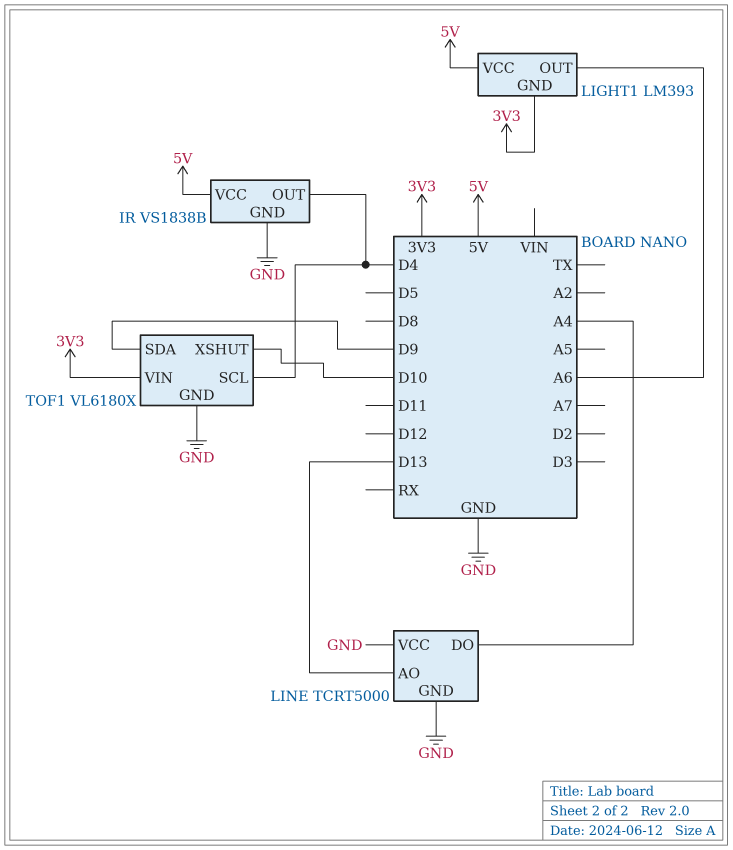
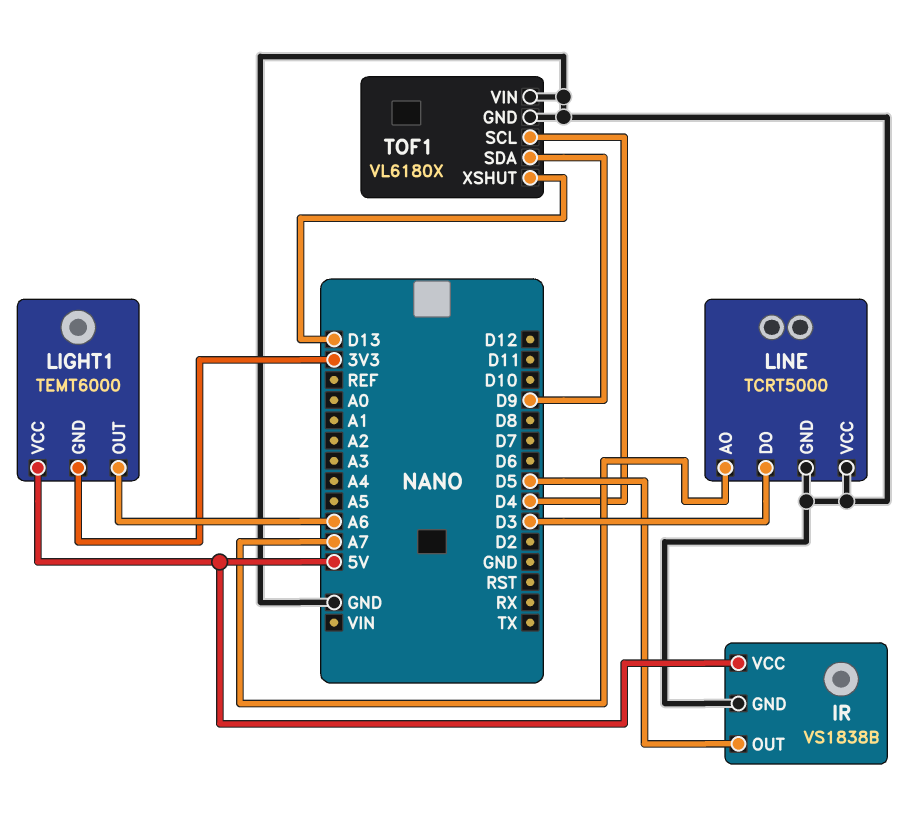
IR pin OUT: D4 -> D5
LIGHT1: LM393 -> TEMT6000
LINE pin AO: D13 -> A7
LINE pin DO: A4 -> D3
TOF1 pin VIN: 3V3 -> GND
TOF1 pin XSHUT: D10 -> D13

